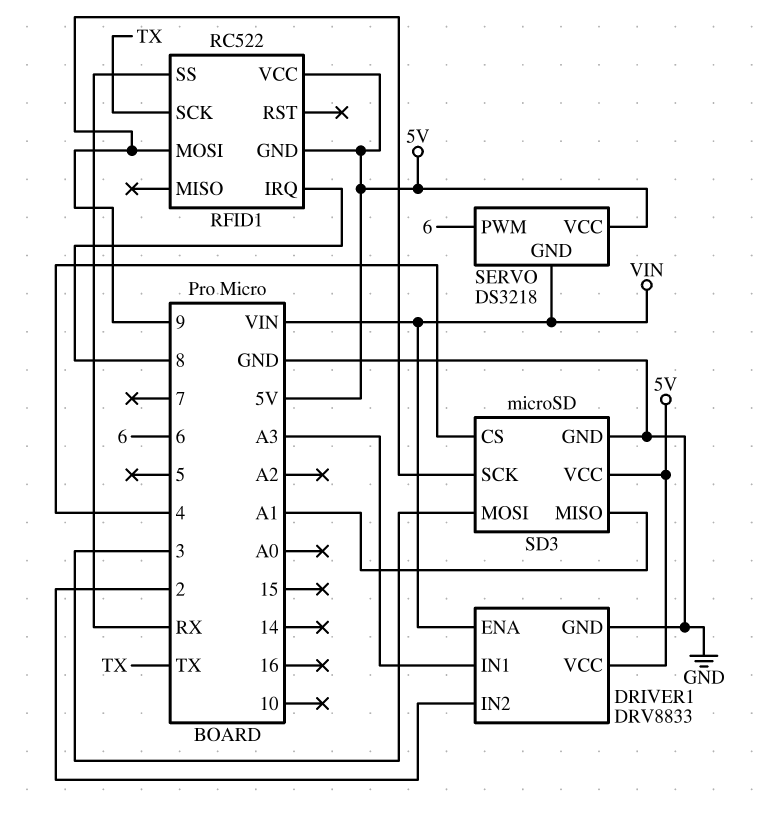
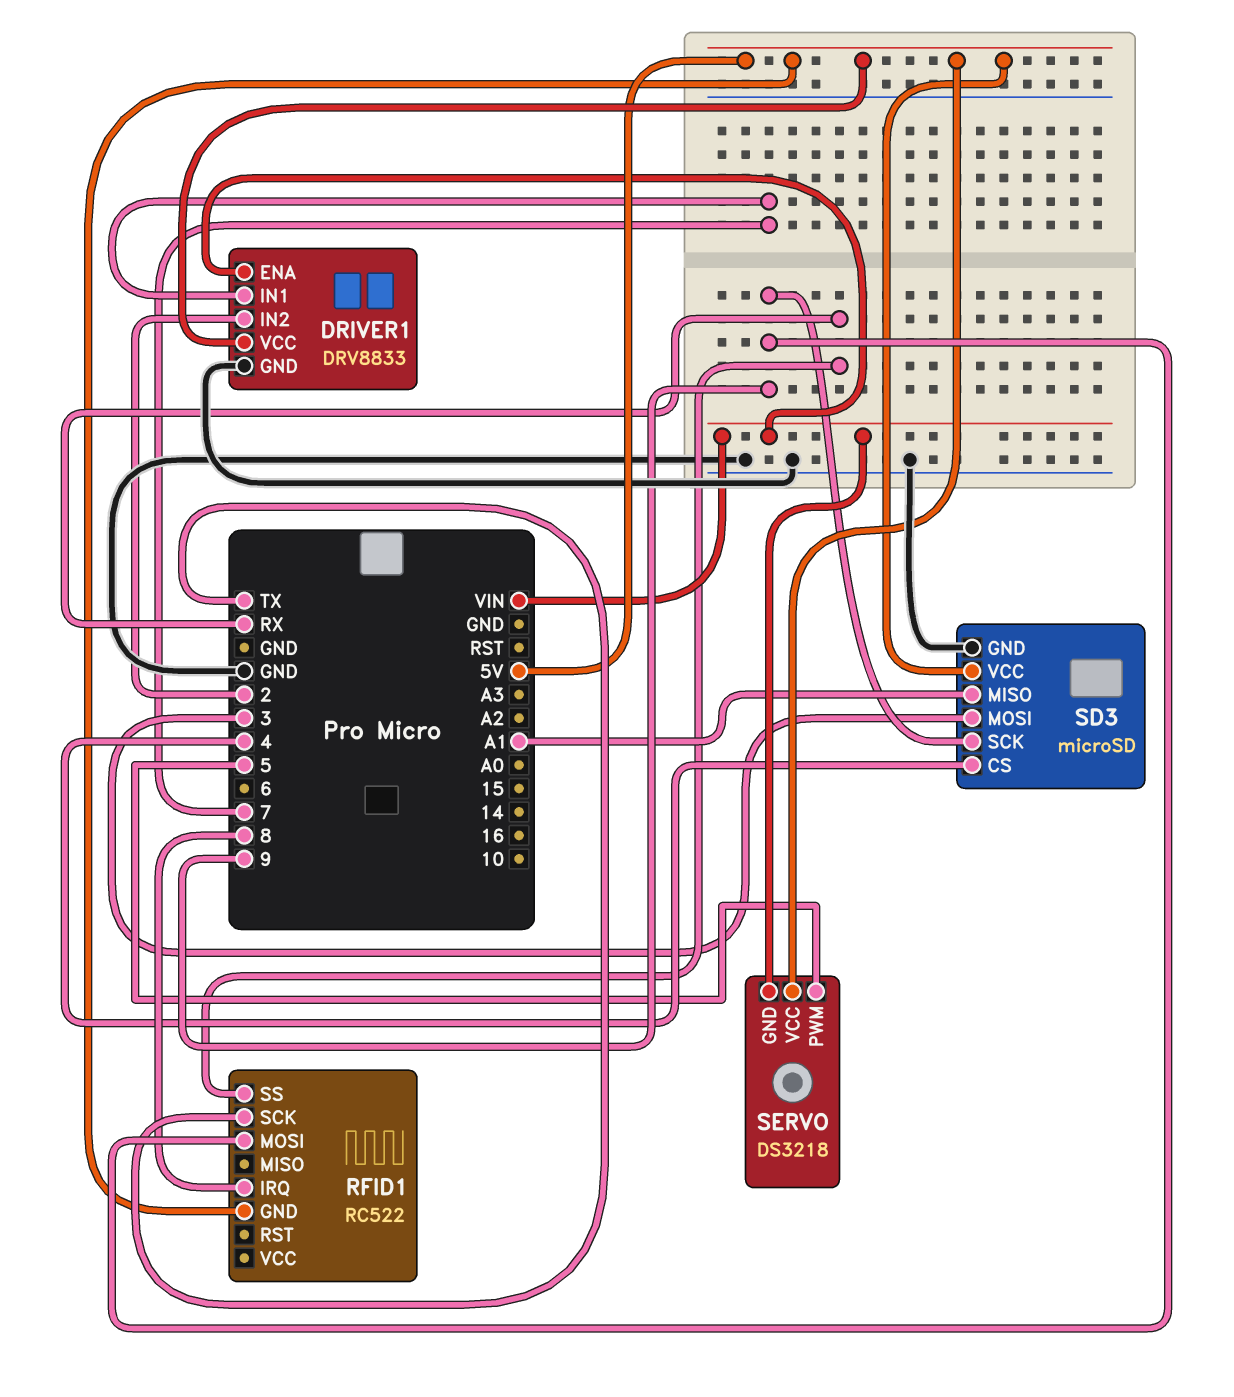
DRIVER1 pin IN1: A3 -> 7
RFID1 pin VCC: 5V -> none
SERVO pin PWM: 6 -> 5

